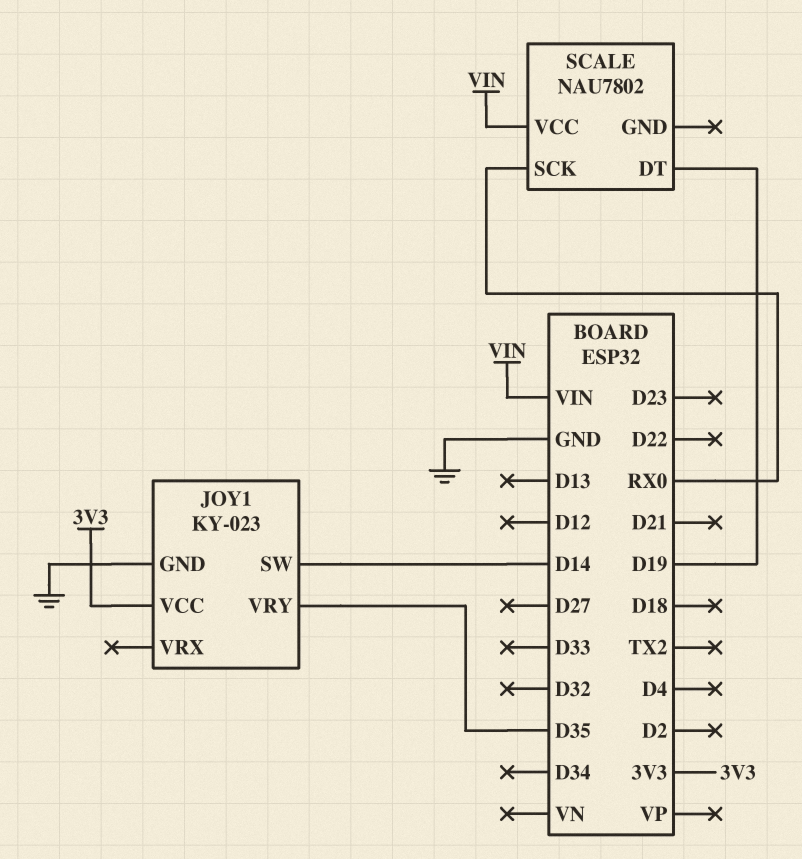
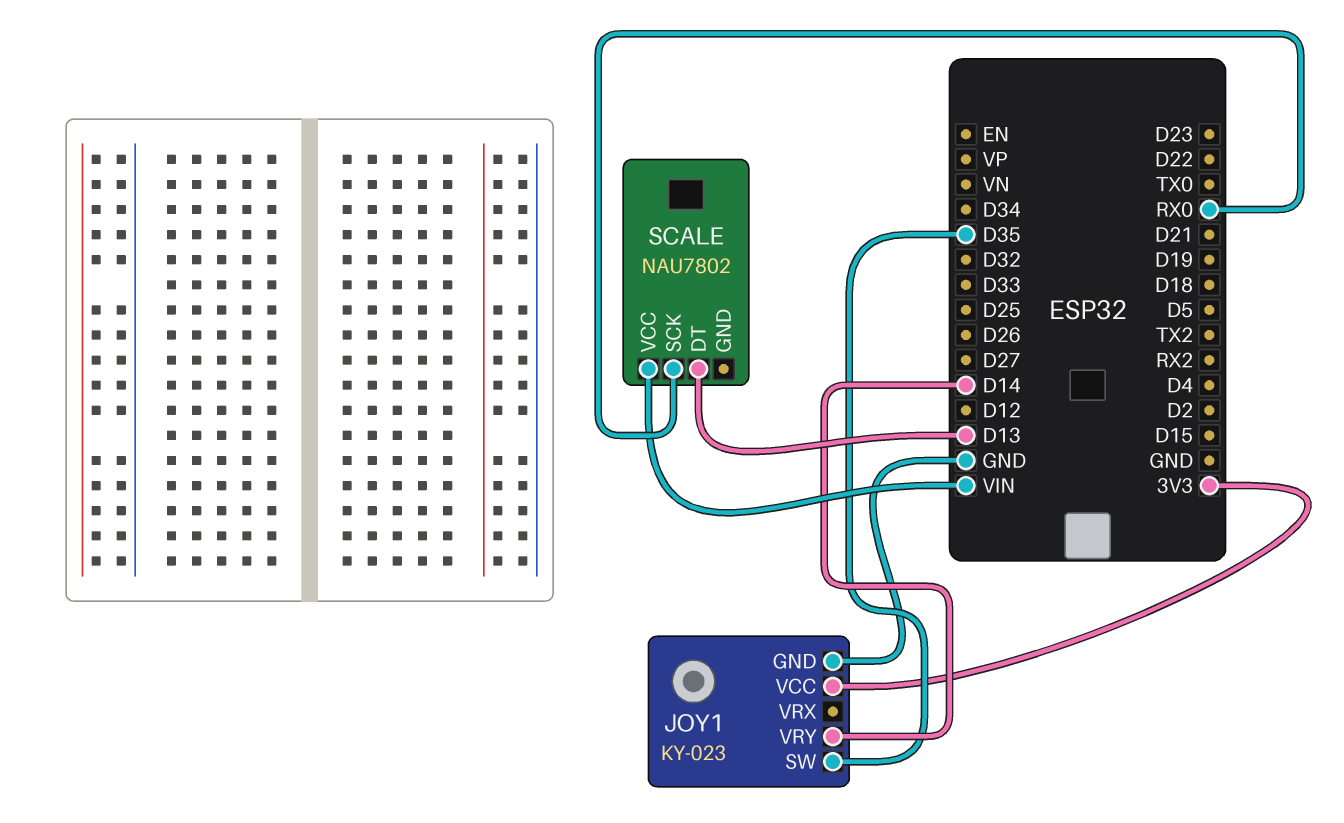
JOY1 pin SW: D14 -> D35
JOY1 pin VRY: D35 -> D14
SCALE pin DT: D19 -> D13

